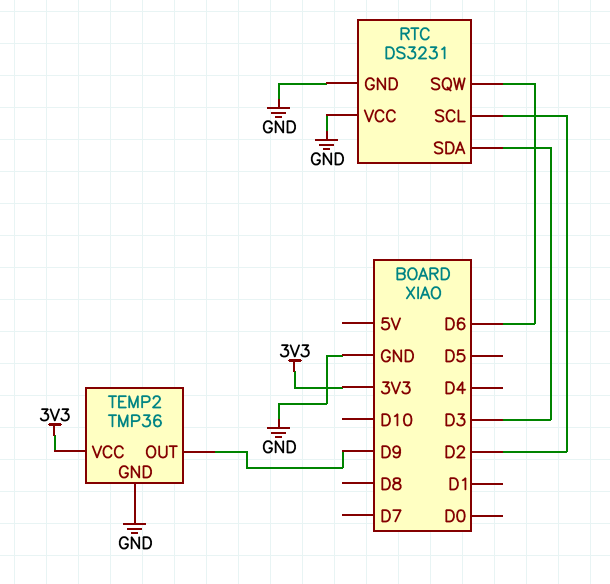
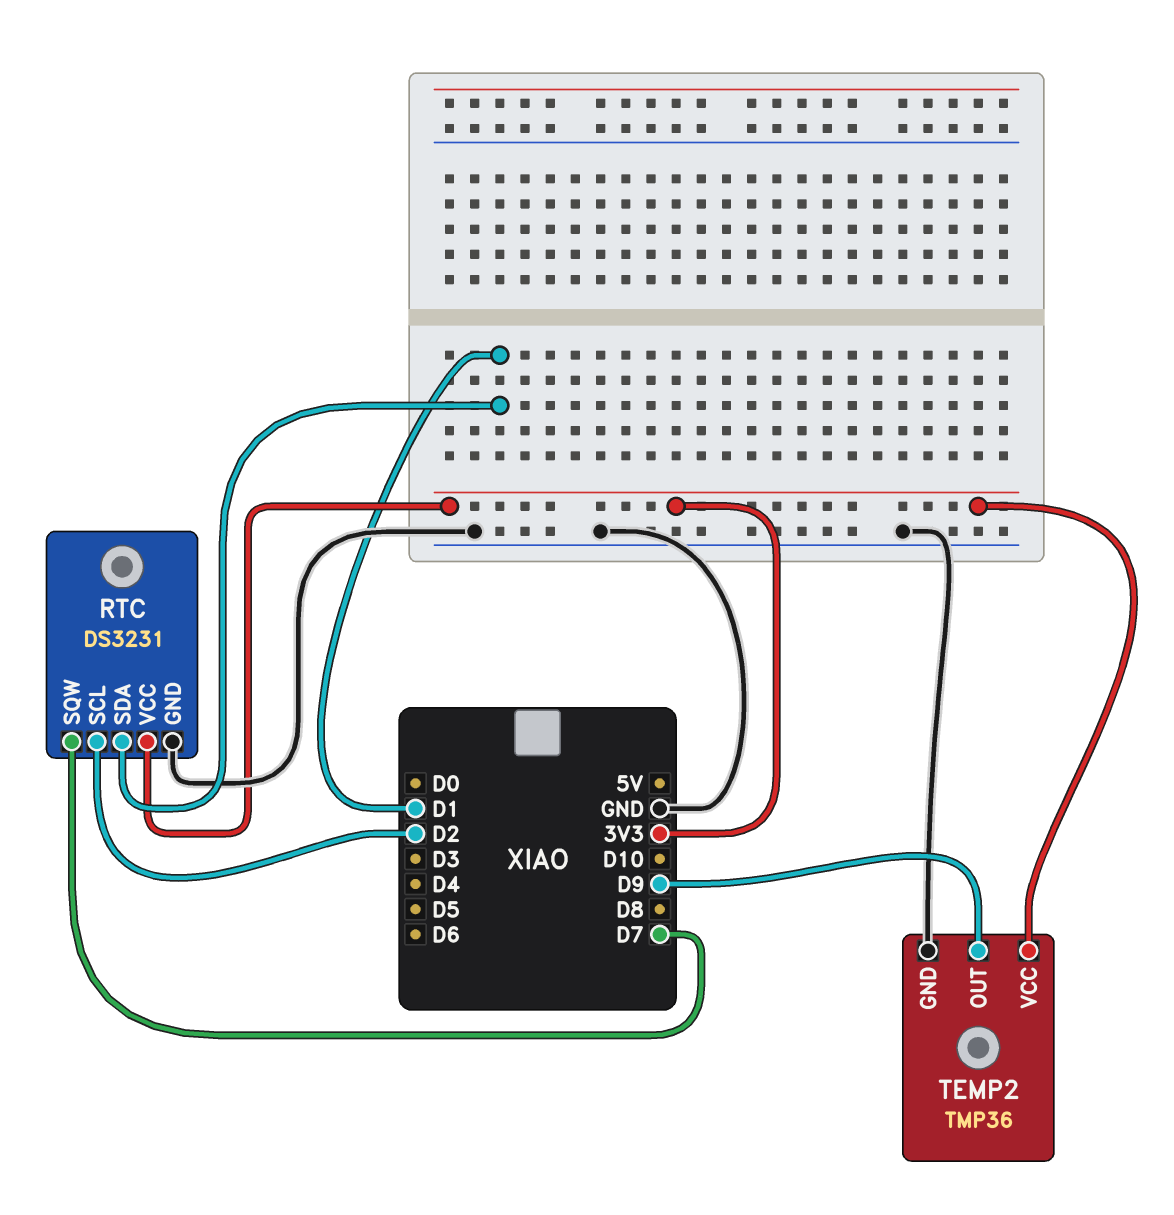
RTC pin SDA: D3 -> D1
RTC pin SQW: D6 -> D7
RTC pin VCC: GND -> 3V3

